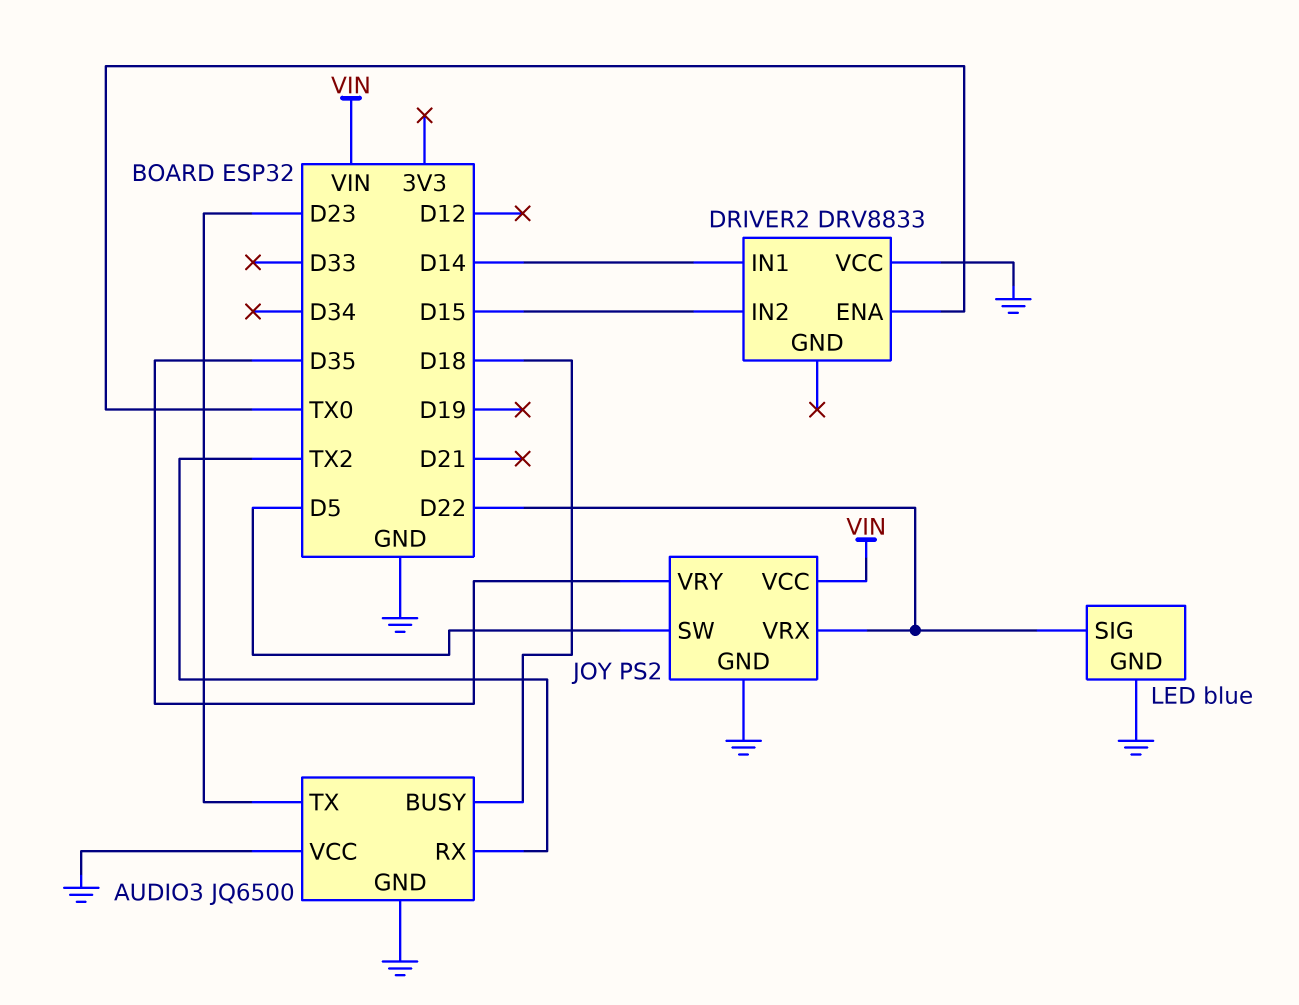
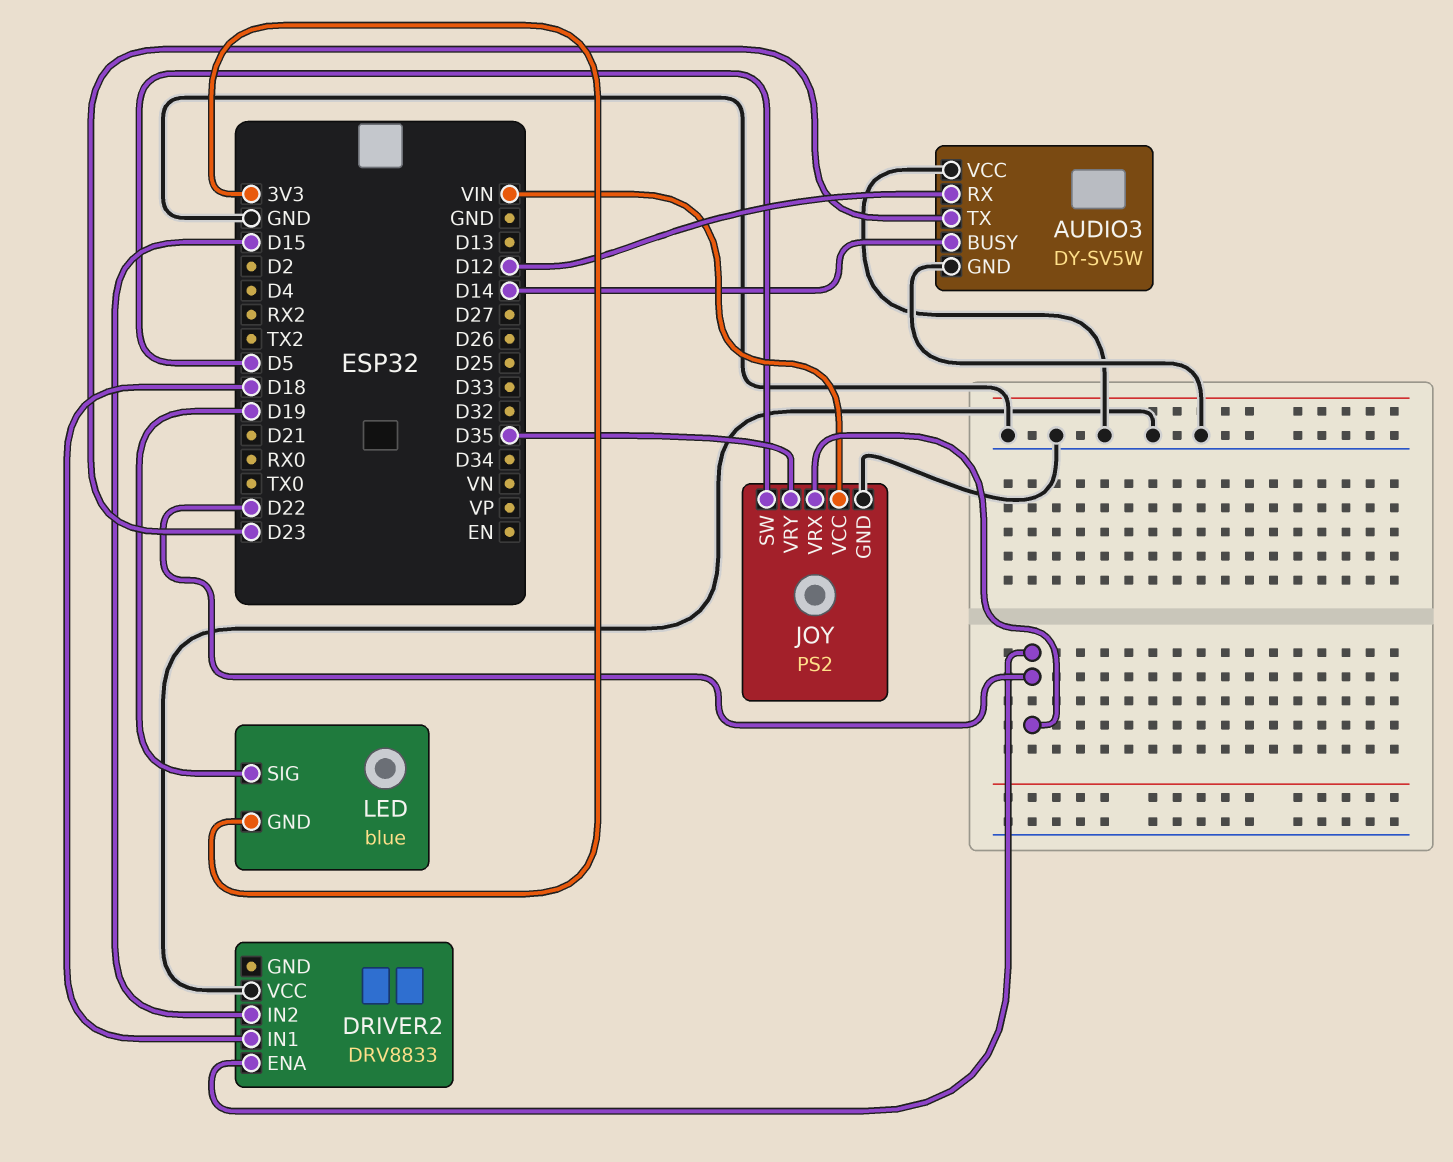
AUDIO3: JQ6500 -> DY-SV5W
AUDIO3 pin BUSY: D18 -> D14
AUDIO3 pin RX: TX2 -> D12
DRIVER2 pin ENA: TX0 -> D22
DRIVER2 pin IN1: D14 -> D18
LED pin GND: GND -> 3V3
LED pin SIG: D22 -> D19

